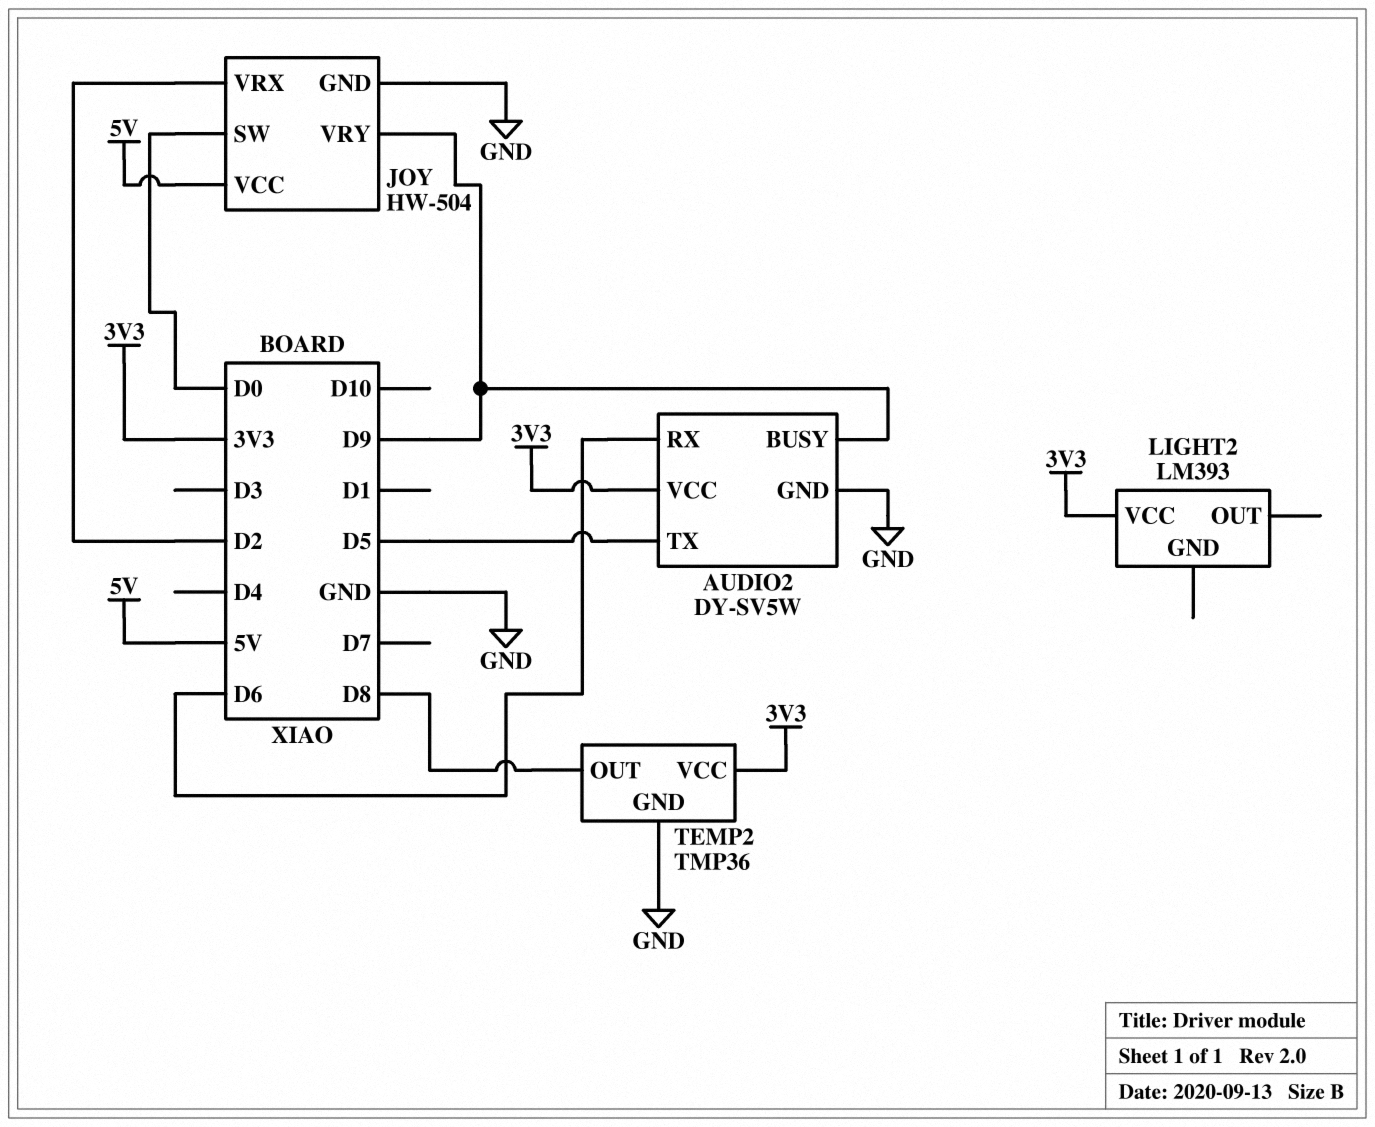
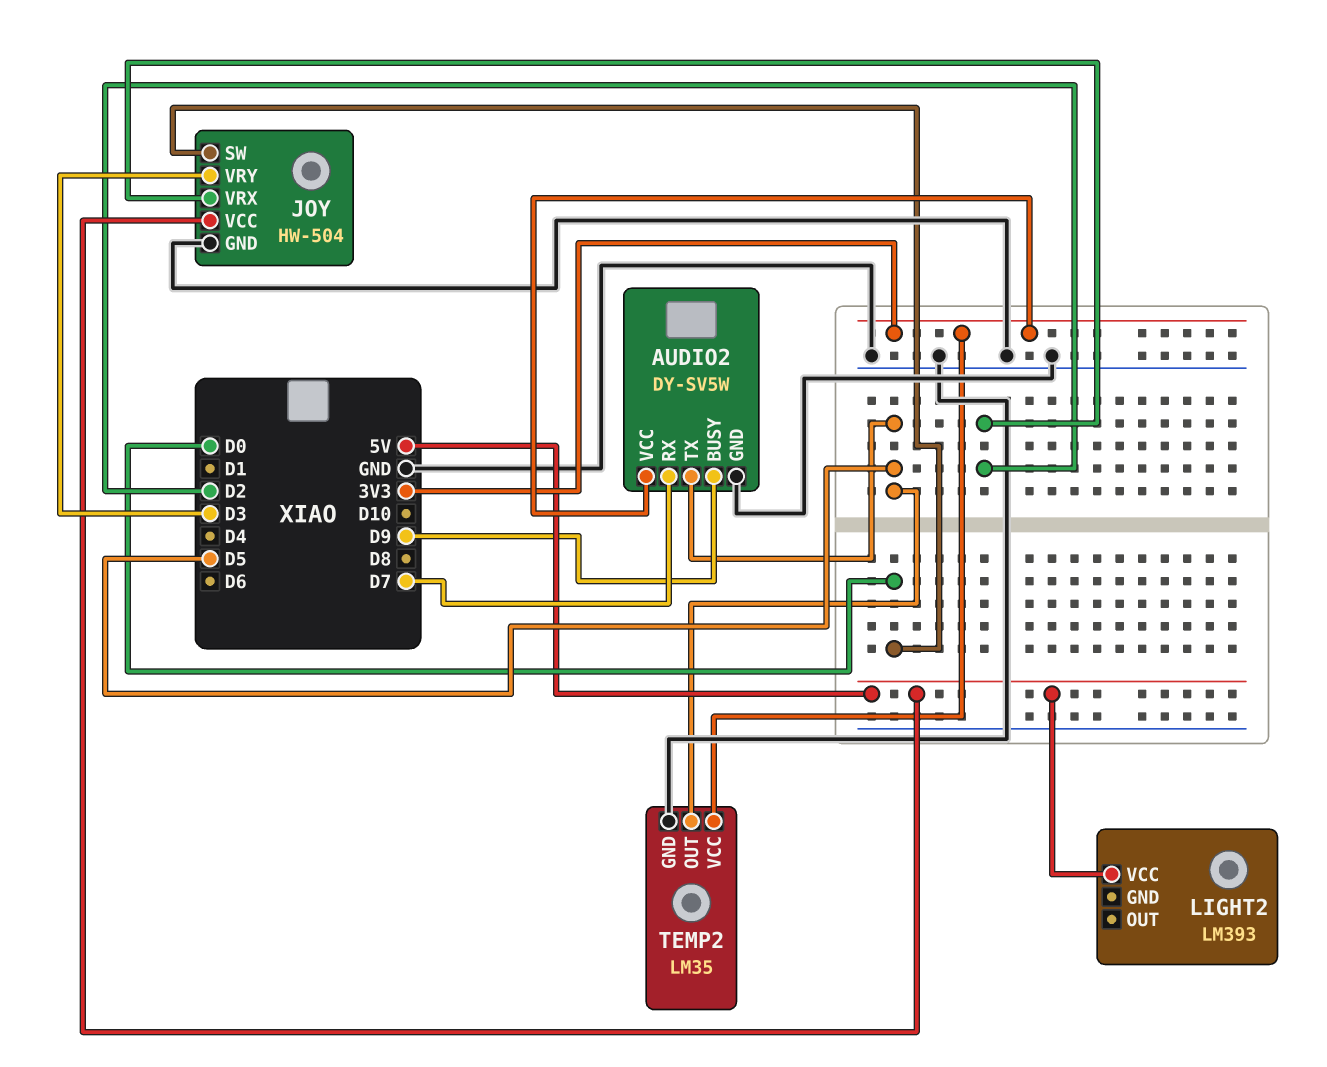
AUDIO2 pin RX: D6 -> D7
JOY pin VRY: D9 -> D3
LIGHT2 pin VCC: 3V3 -> 5V
TEMP2: TMP36 -> LM35
TEMP2 pin OUT: D8 -> D5

